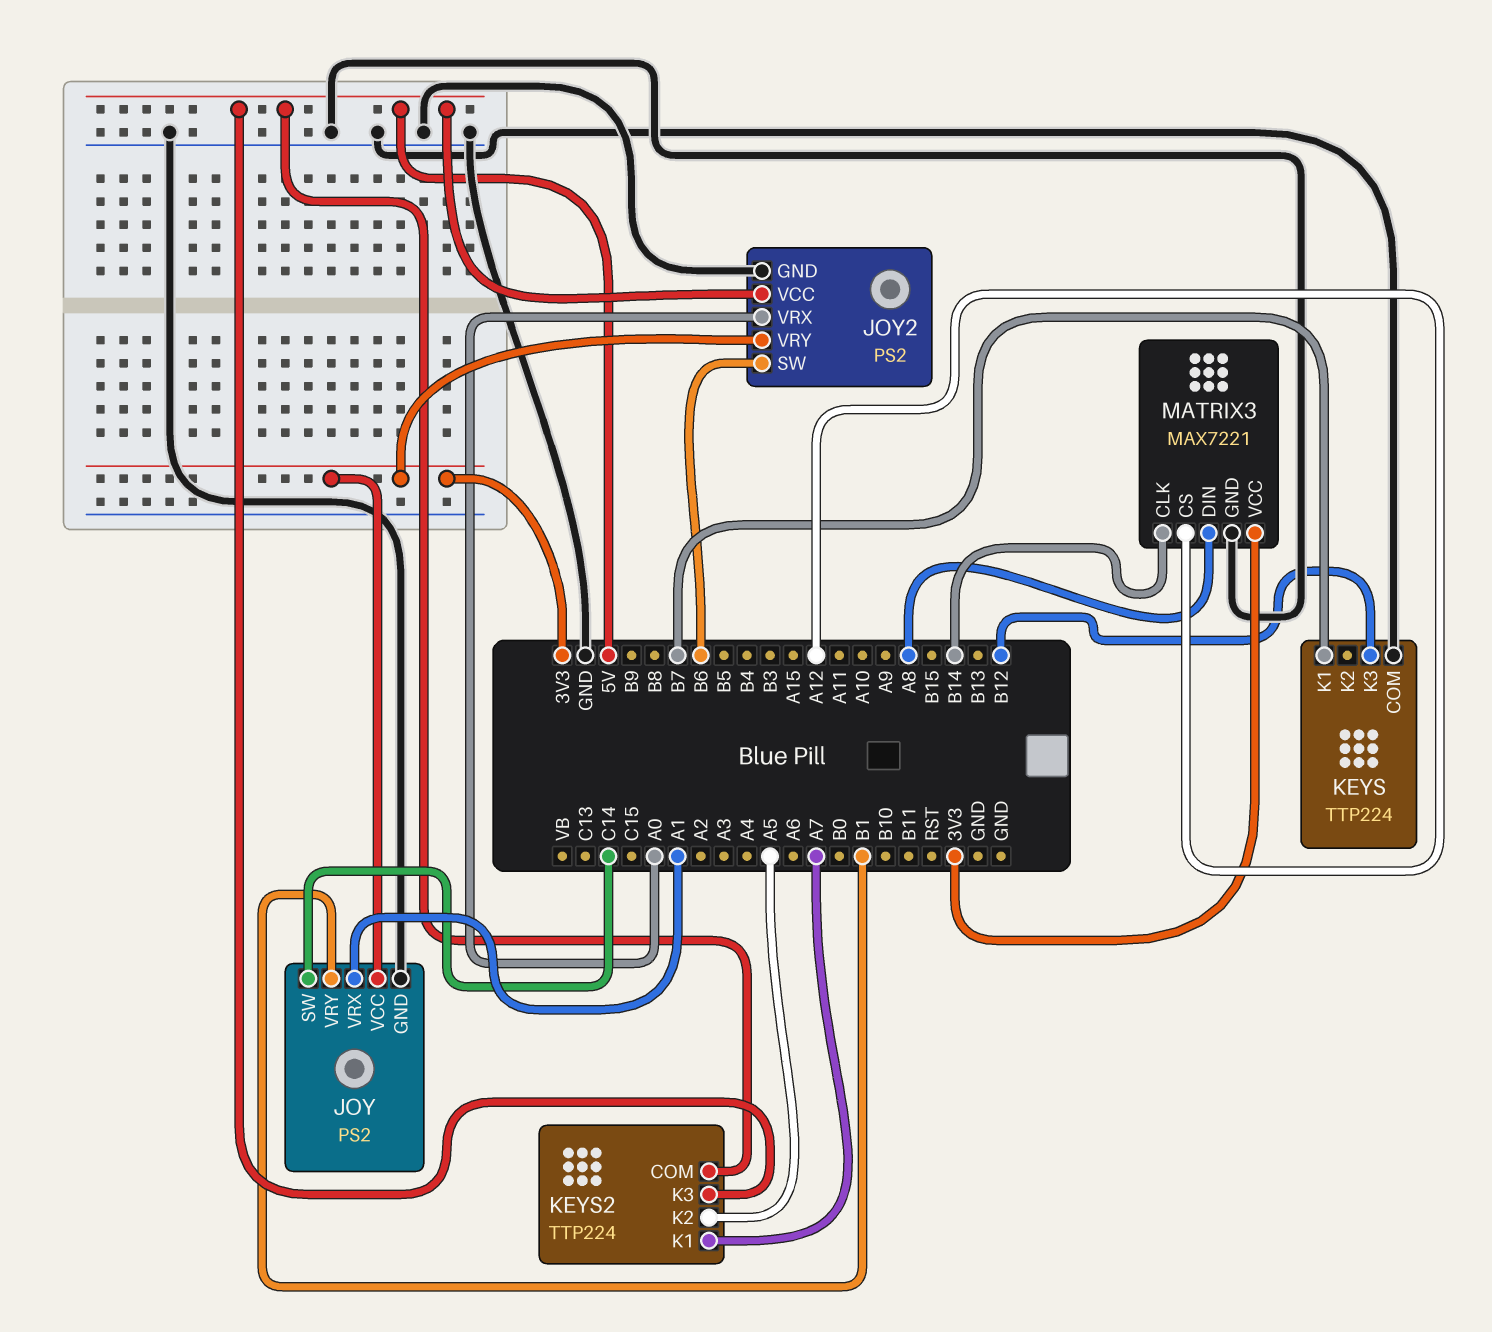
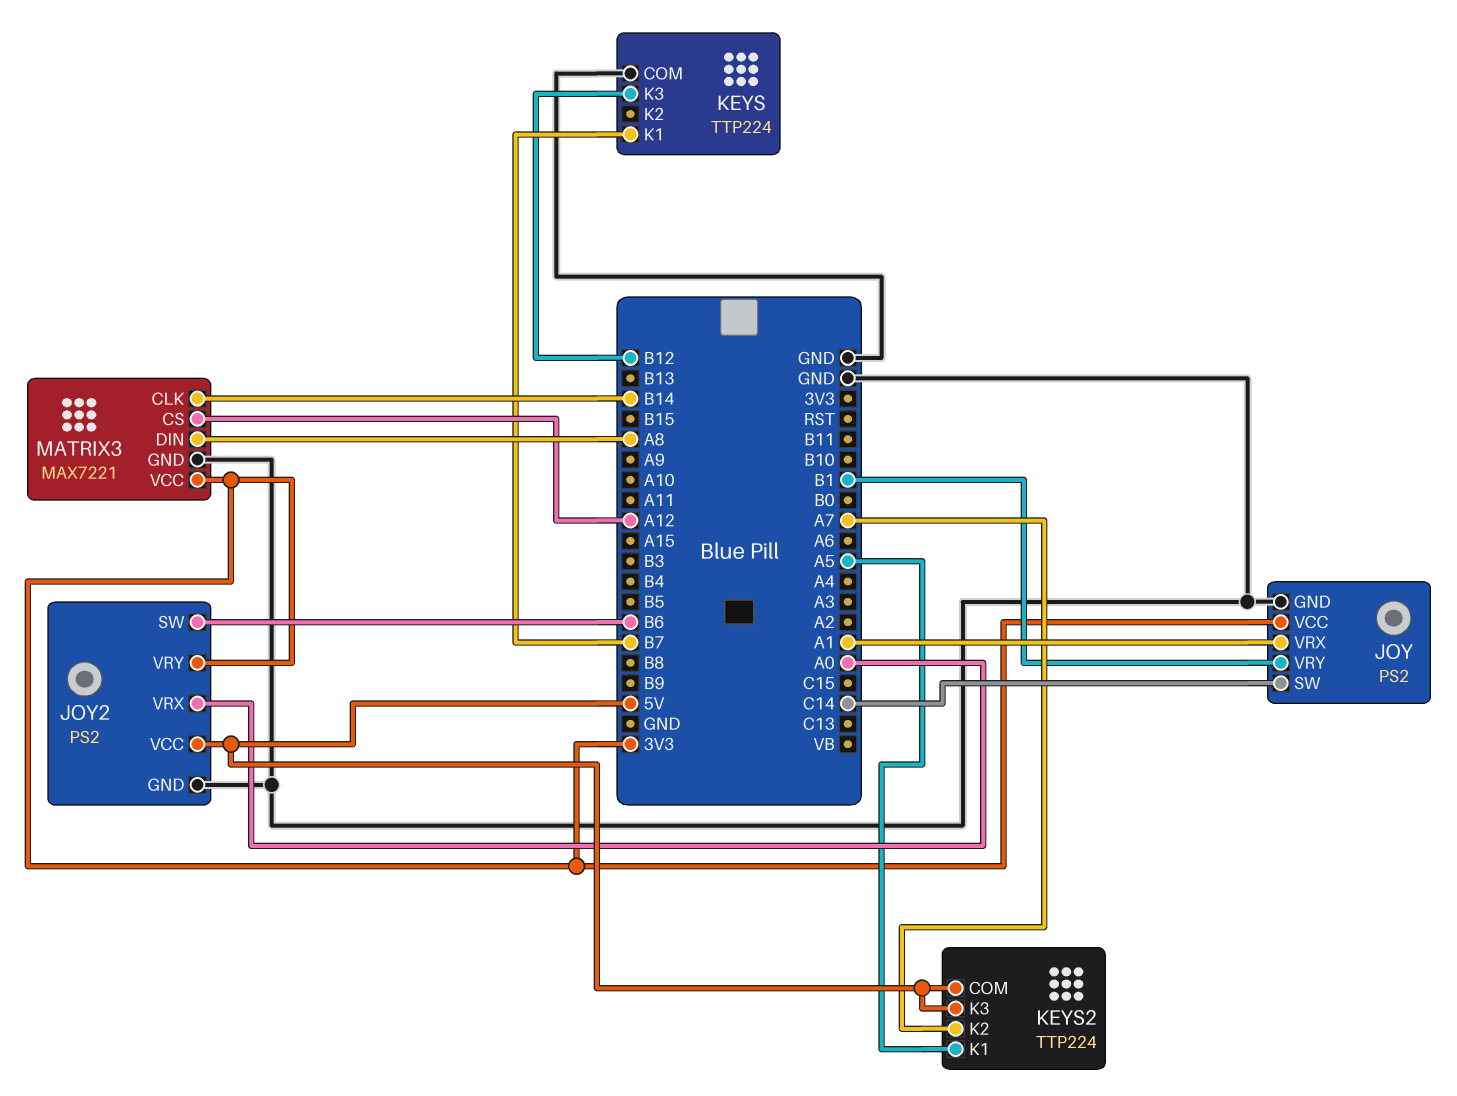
KEYS2 pin K1: A7 -> A5
KEYS2 pin K2: A5 -> A7

